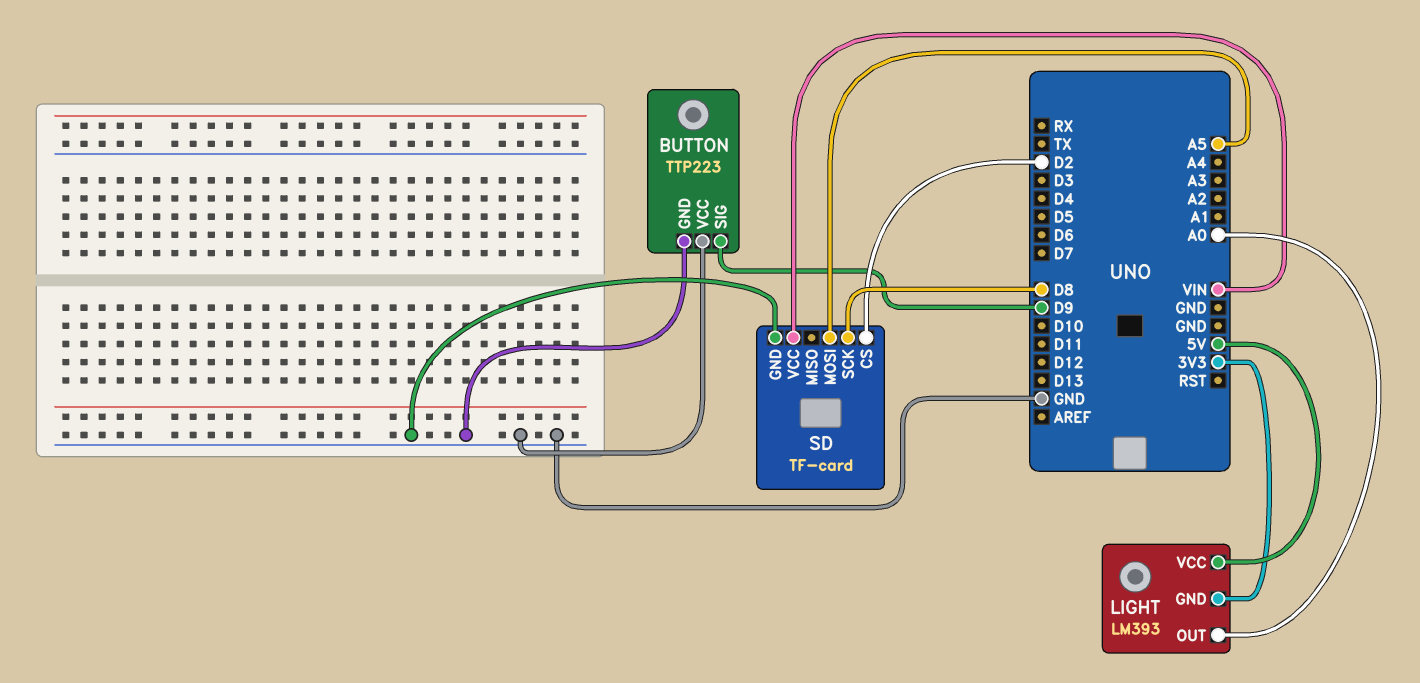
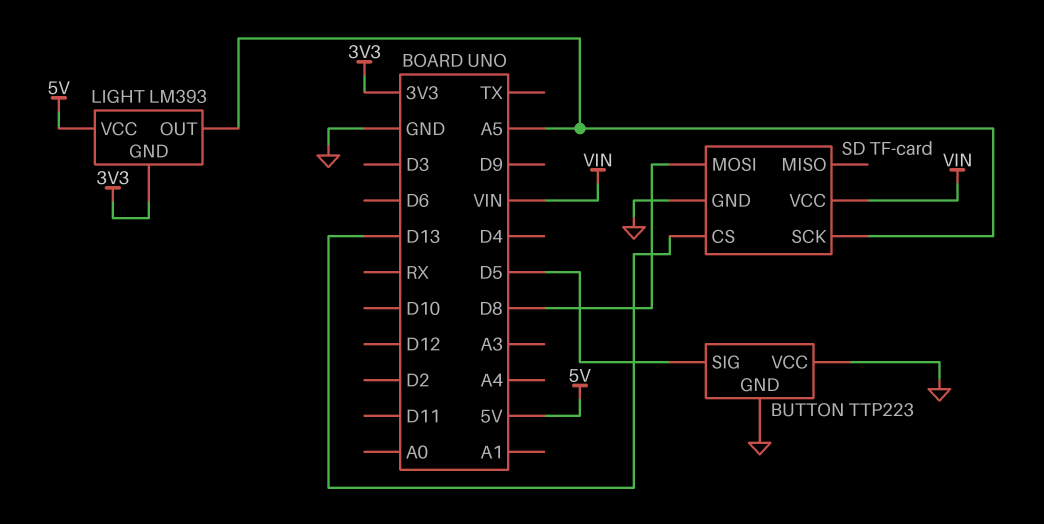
BUTTON pin SIG: D9 -> D5
LIGHT pin OUT: A0 -> A5
SD pin CS: D2 -> D13
SD pin MOSI: A5 -> D8
SD pin SCK: D8 -> A5

